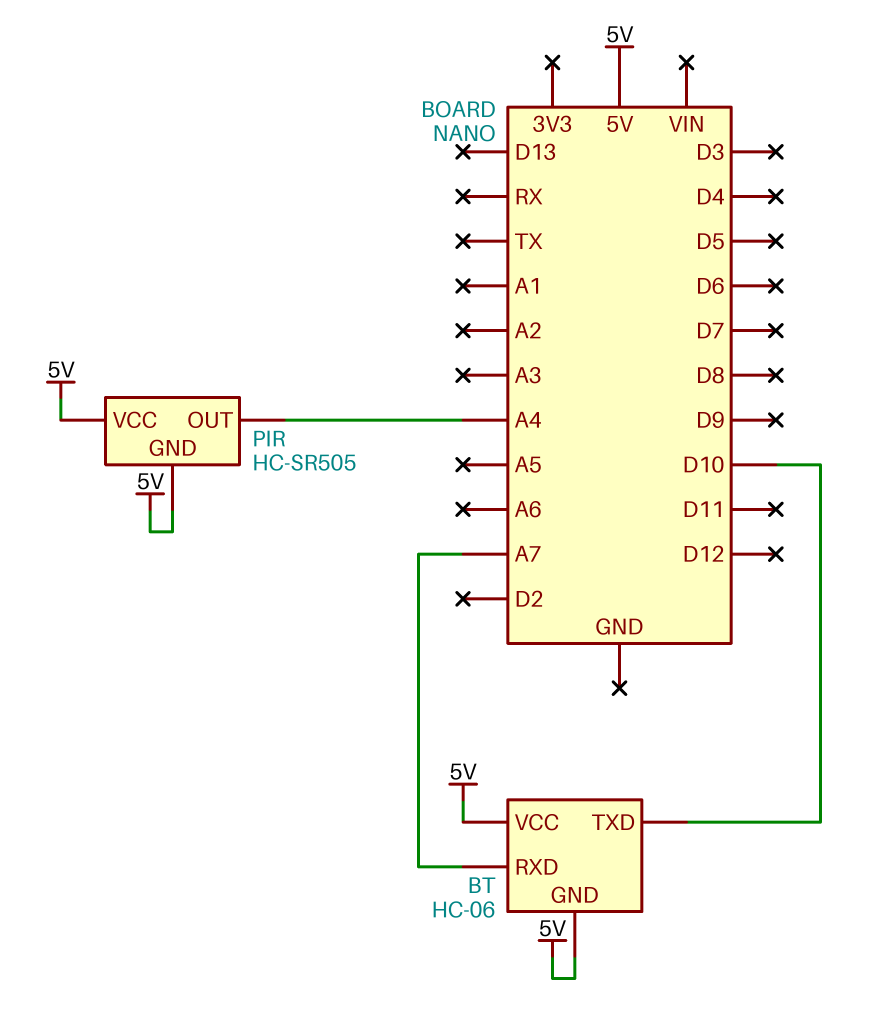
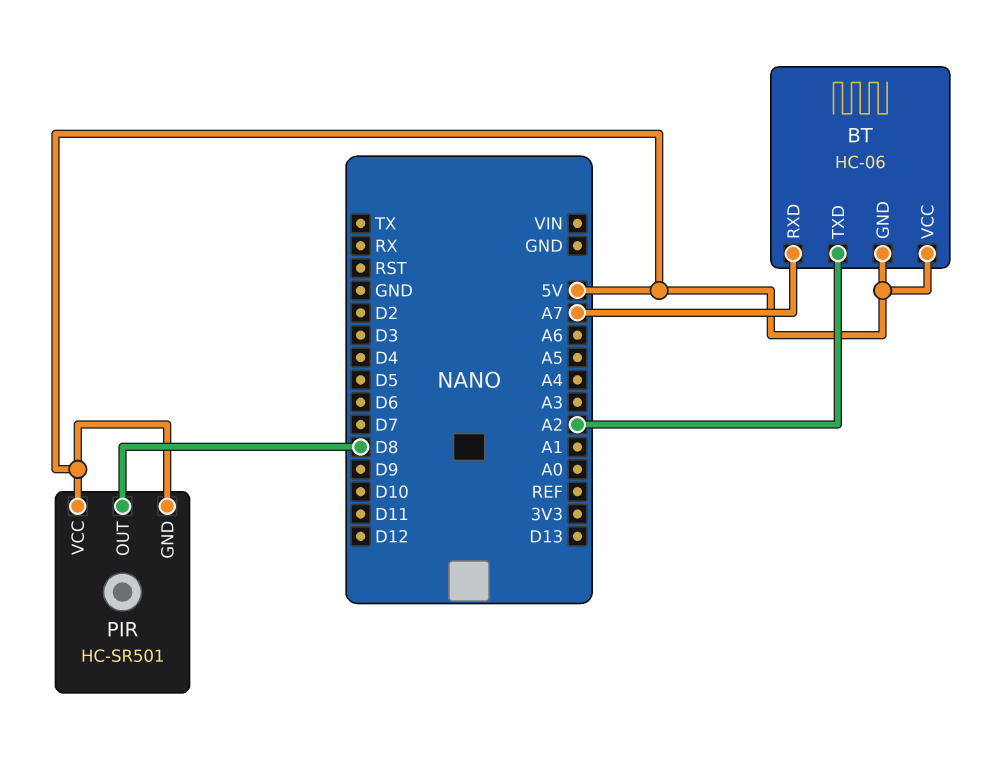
BT pin TXD: D10 -> A2
PIR: HC-SR505 -> HC-SR501
PIR pin OUT: A4 -> D8

